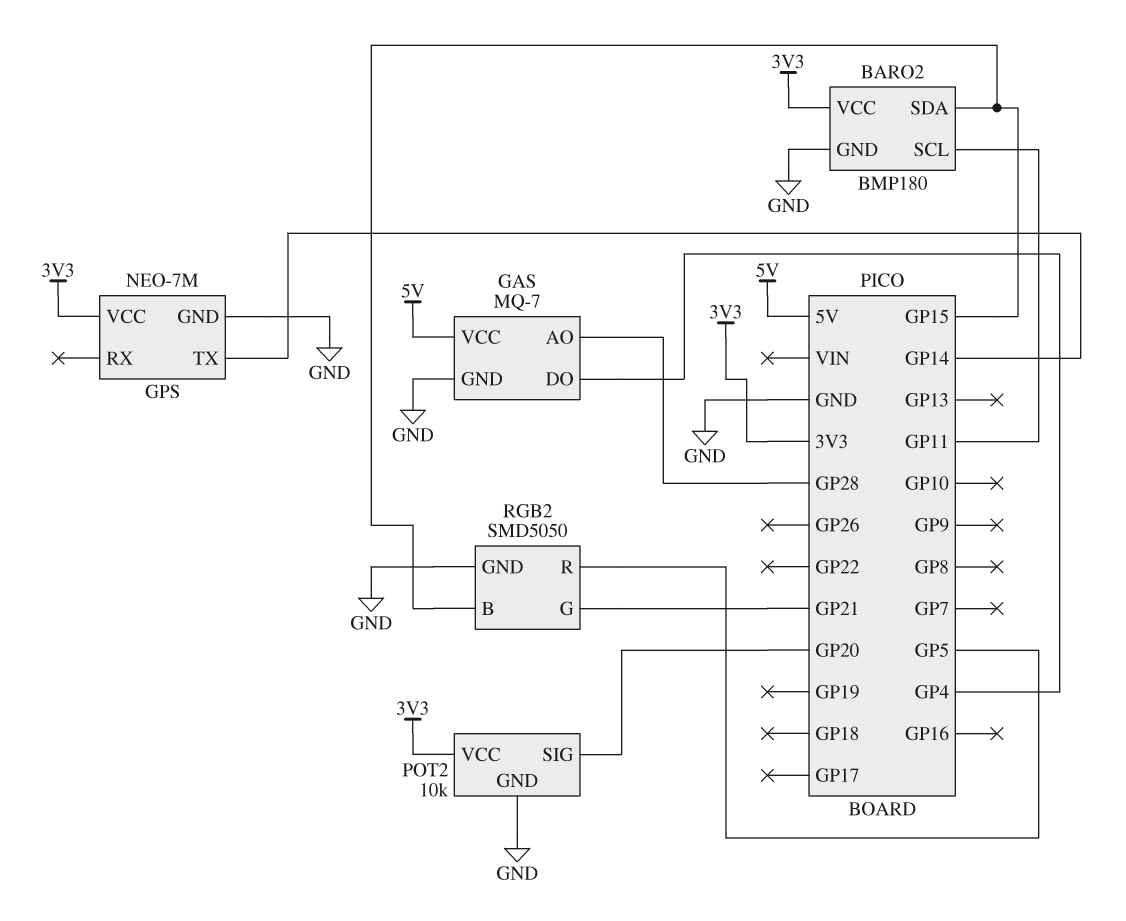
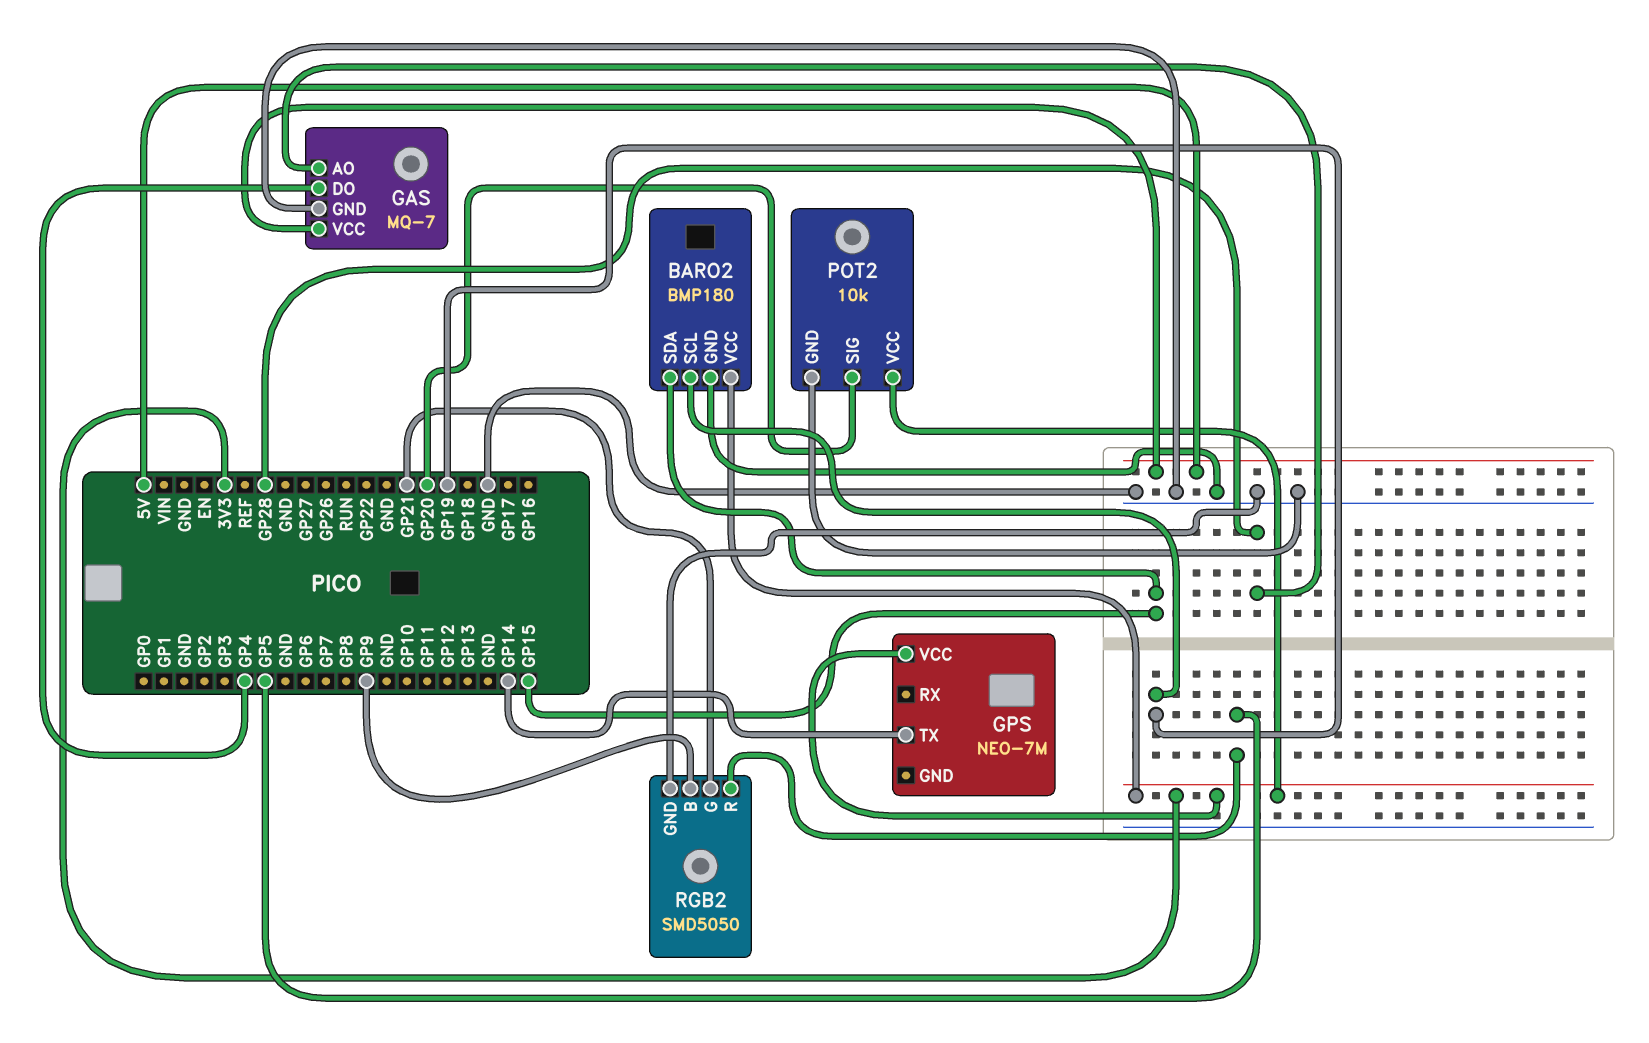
BARO2 pin SCL: GP11 -> GP19
GPS pin GND: GND -> none
RGB2 pin B: GP15 -> GP9

